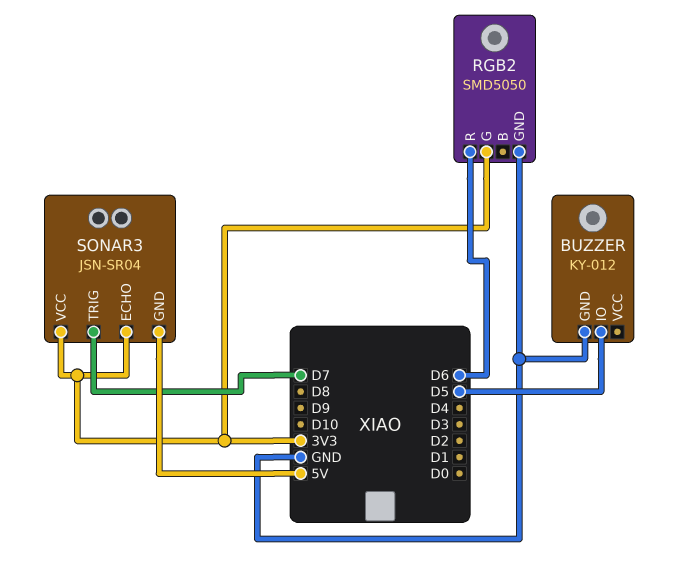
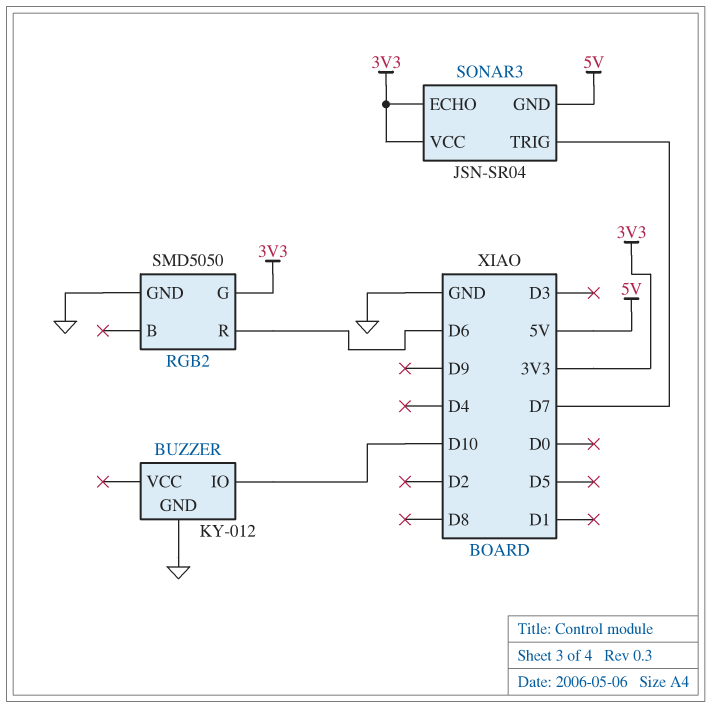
BUZZER pin IO: D5 -> D10

